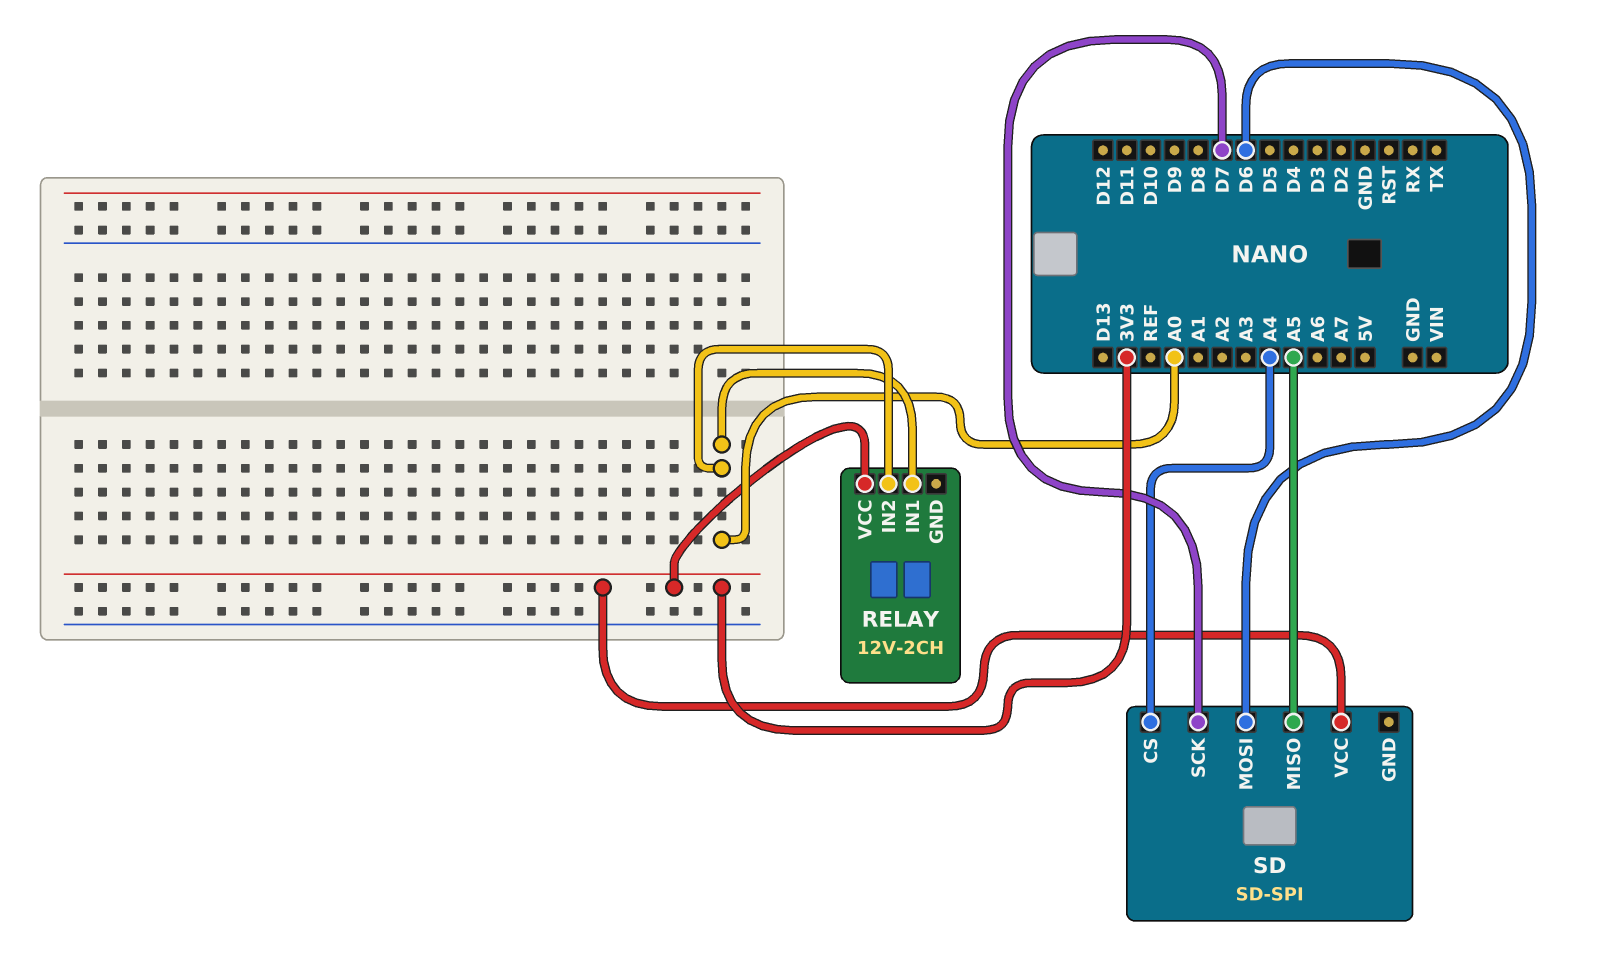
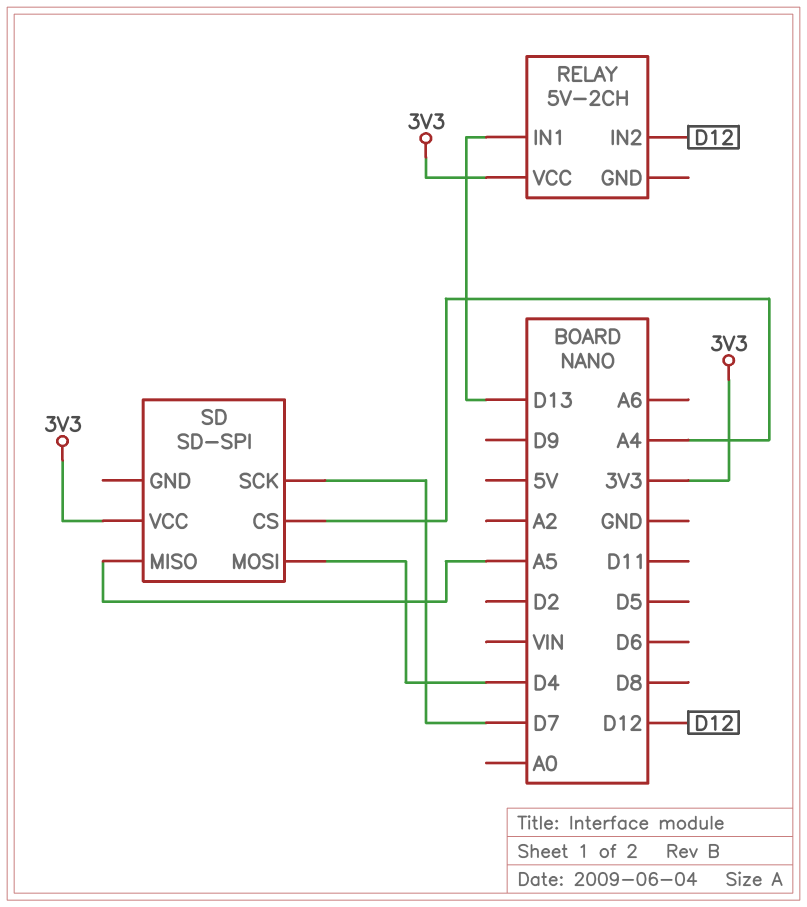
RELAY: 12V-2CH -> 5V-2CH
RELAY pin IN1: A0 -> D13
RELAY pin IN2: A0 -> D12
SD pin MOSI: D6 -> D4

